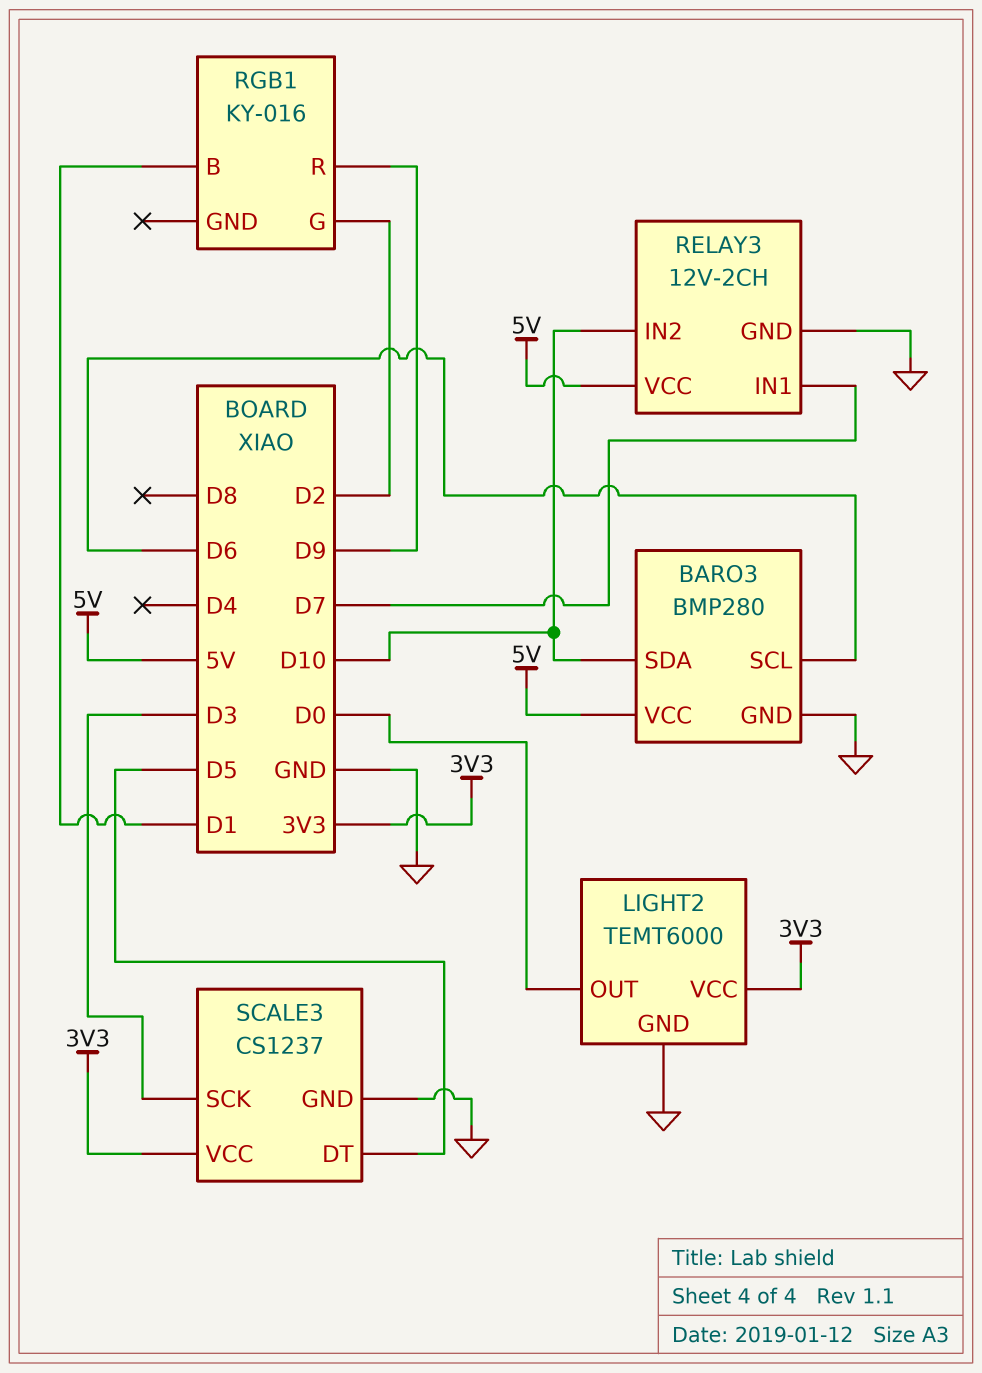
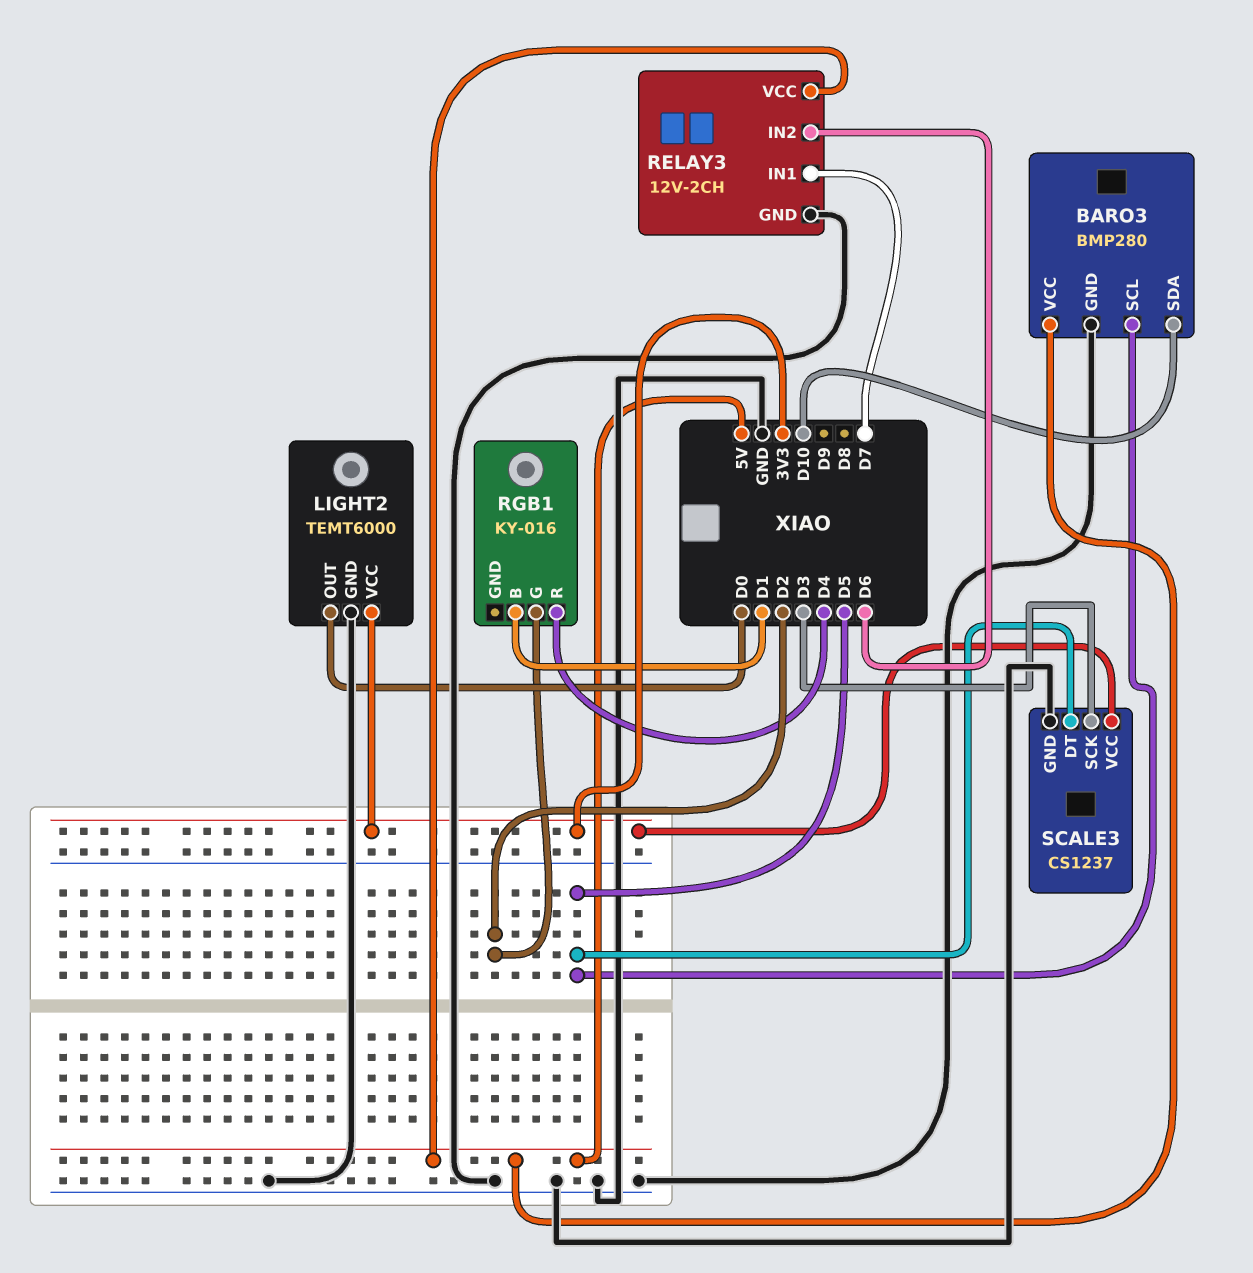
BARO3 pin SCL: D6 -> D5
RELAY3 pin IN2: D10 -> D6
RGB1 pin R: D9 -> D4

